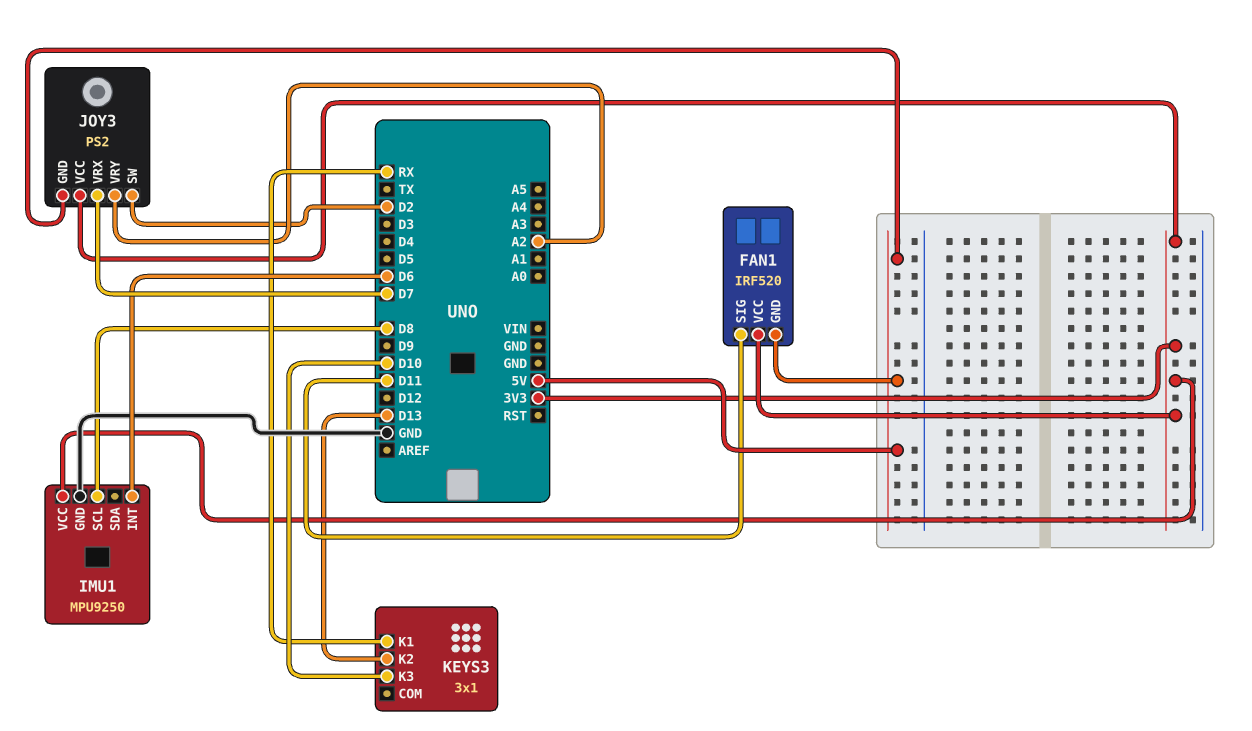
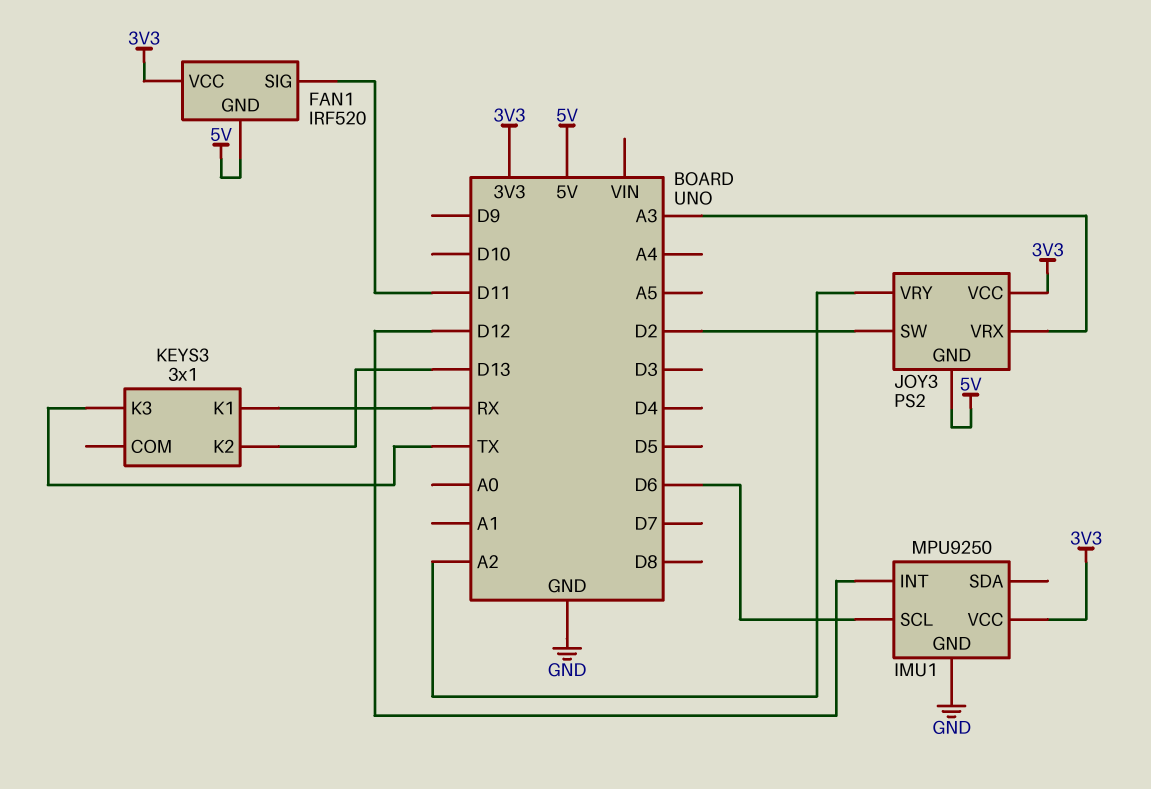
IMU1 pin INT: D6 -> D12
IMU1 pin SCL: D8 -> D6
JOY3 pin VRX: D7 -> A3
KEYS3 pin K3: D10 -> TX

